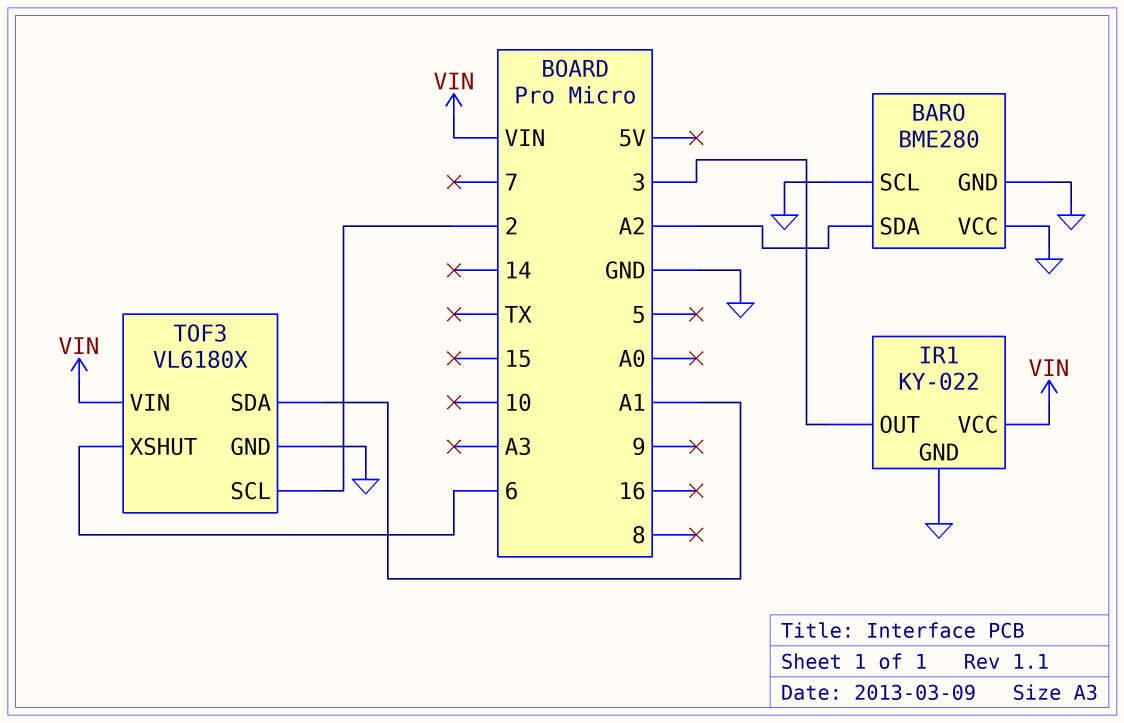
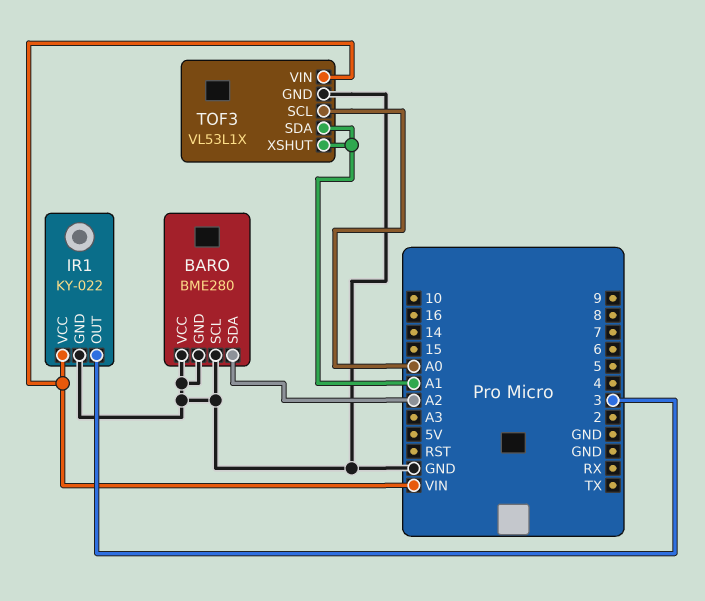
TOF3: VL6180X -> VL53L1X
TOF3 pin SCL: 2 -> A0
TOF3 pin XSHUT: 6 -> A1

